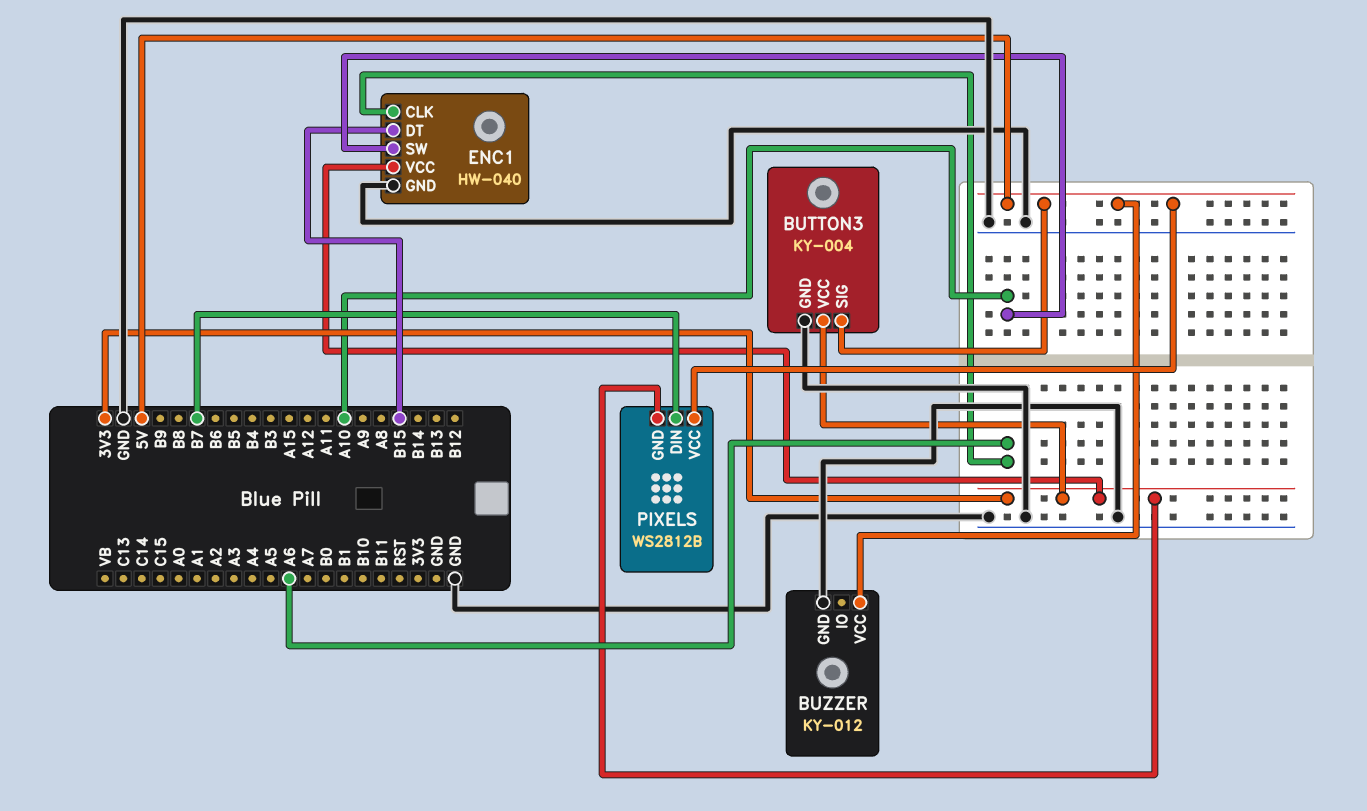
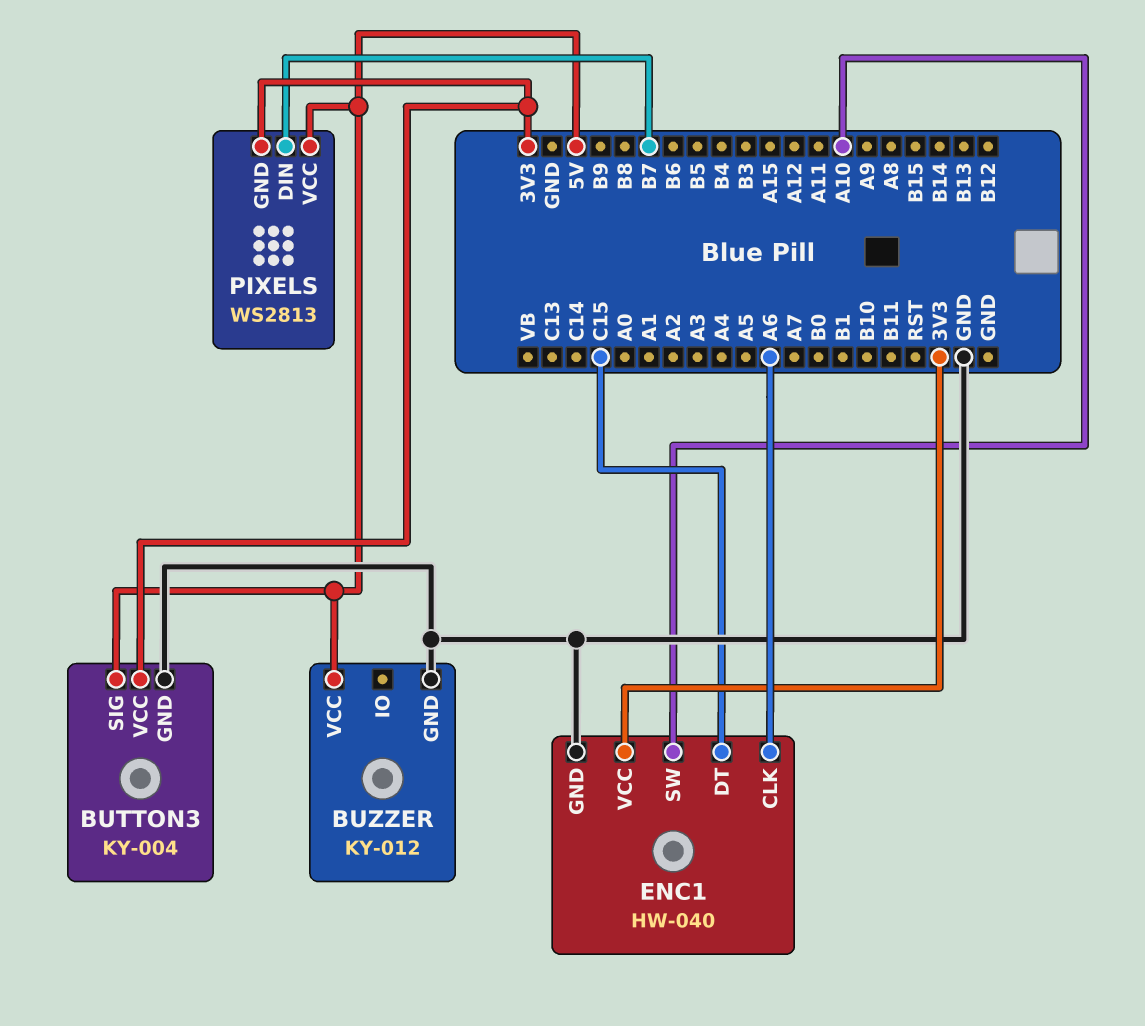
ENC1 pin DT: B15 -> C15
PIXELS: WS2812B -> WS2813

